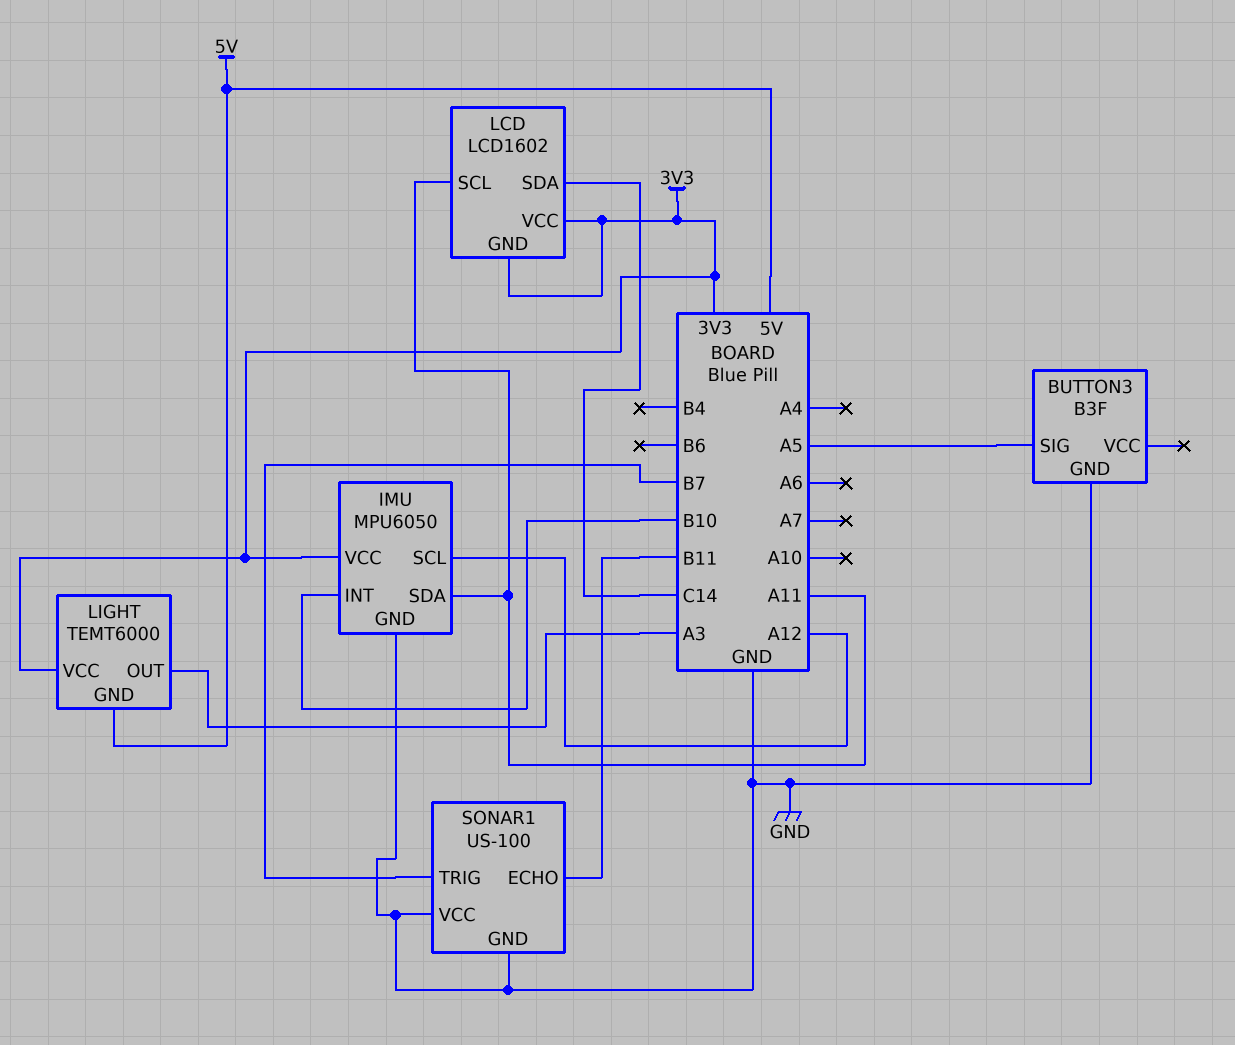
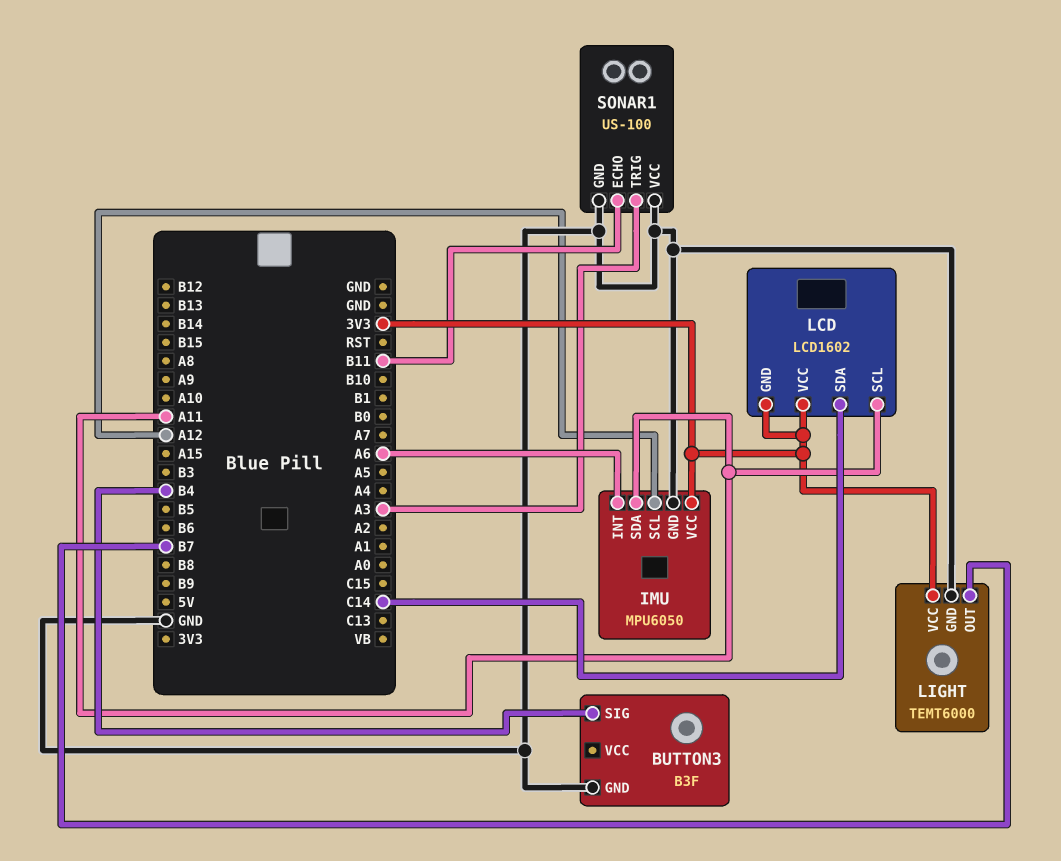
BUTTON3 pin SIG: A5 -> B4
IMU pin INT: B10 -> A6
LIGHT pin GND: 5V -> GND
LIGHT pin OUT: A3 -> B7
SONAR1 pin TRIG: B7 -> A3

